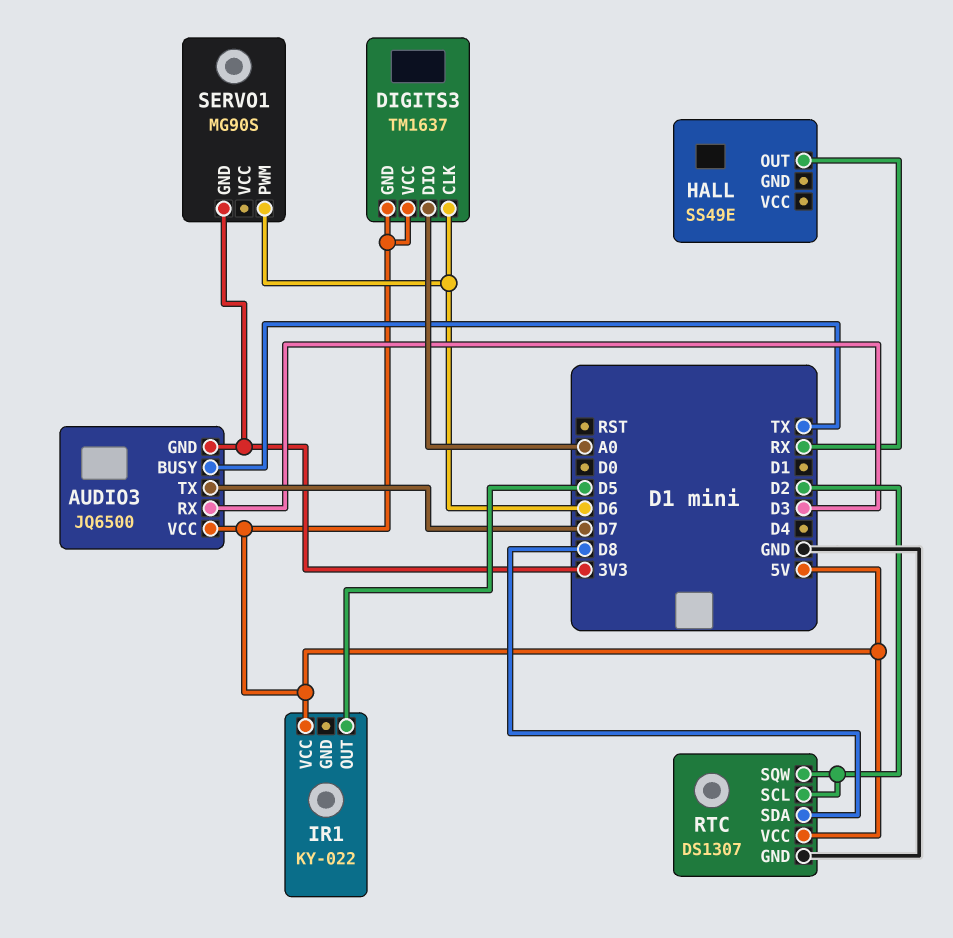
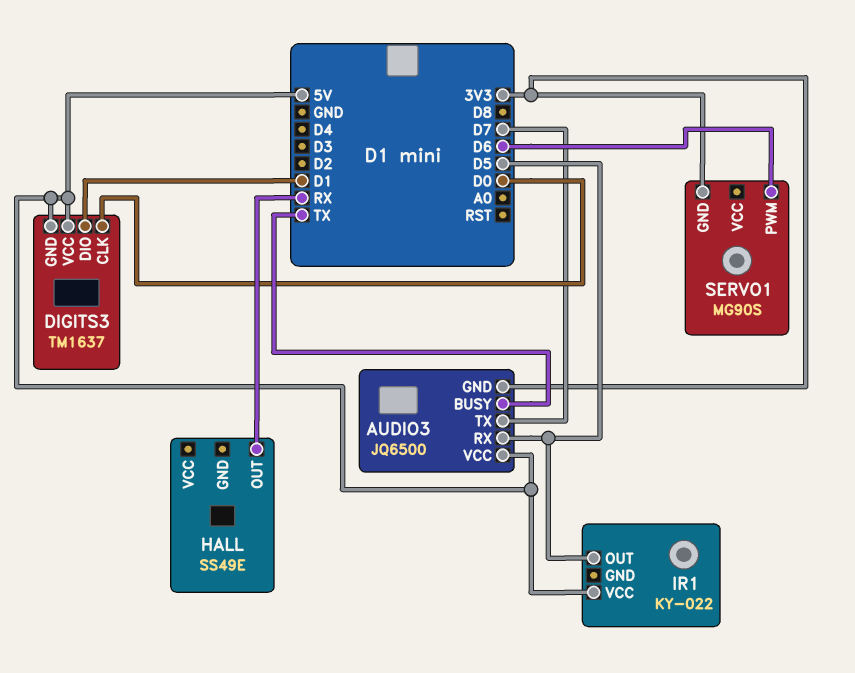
AUDIO3 pin RX: D3 -> D5
DIGITS3 pin CLK: D6 -> D0
DIGITS3 pin DIO: A0 -> D1
RTC: DS1307 -> none
RTC pin GND: GND -> none
RTC pin SCL: D2 -> none
RTC pin SDA: D8 -> none
RTC pin SQW: D2 -> none
RTC pin VCC: 5V -> none

